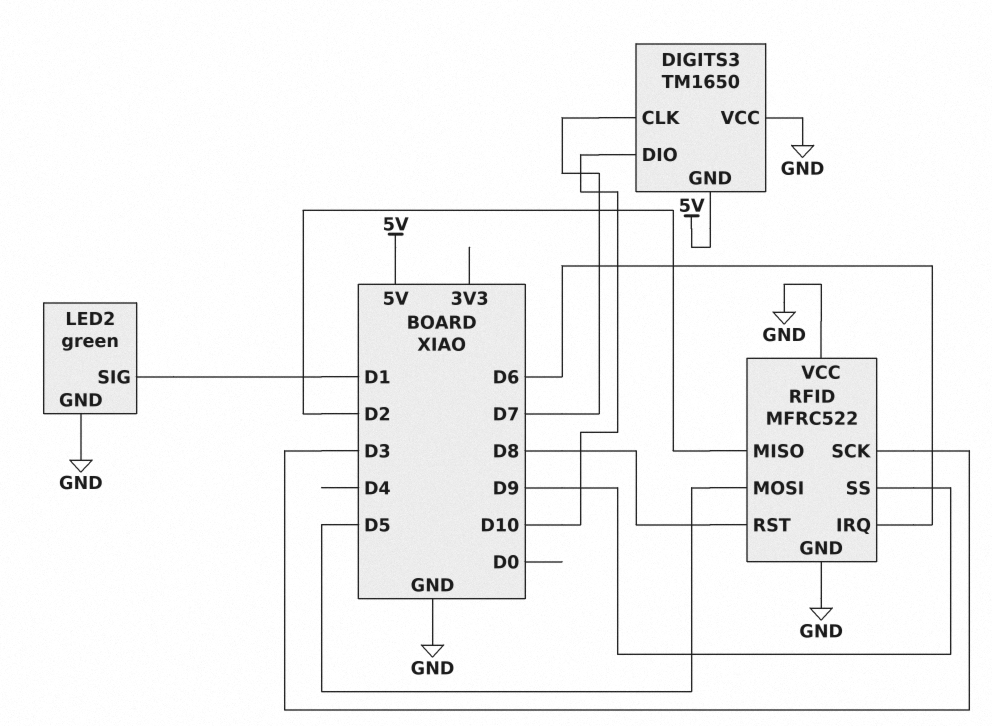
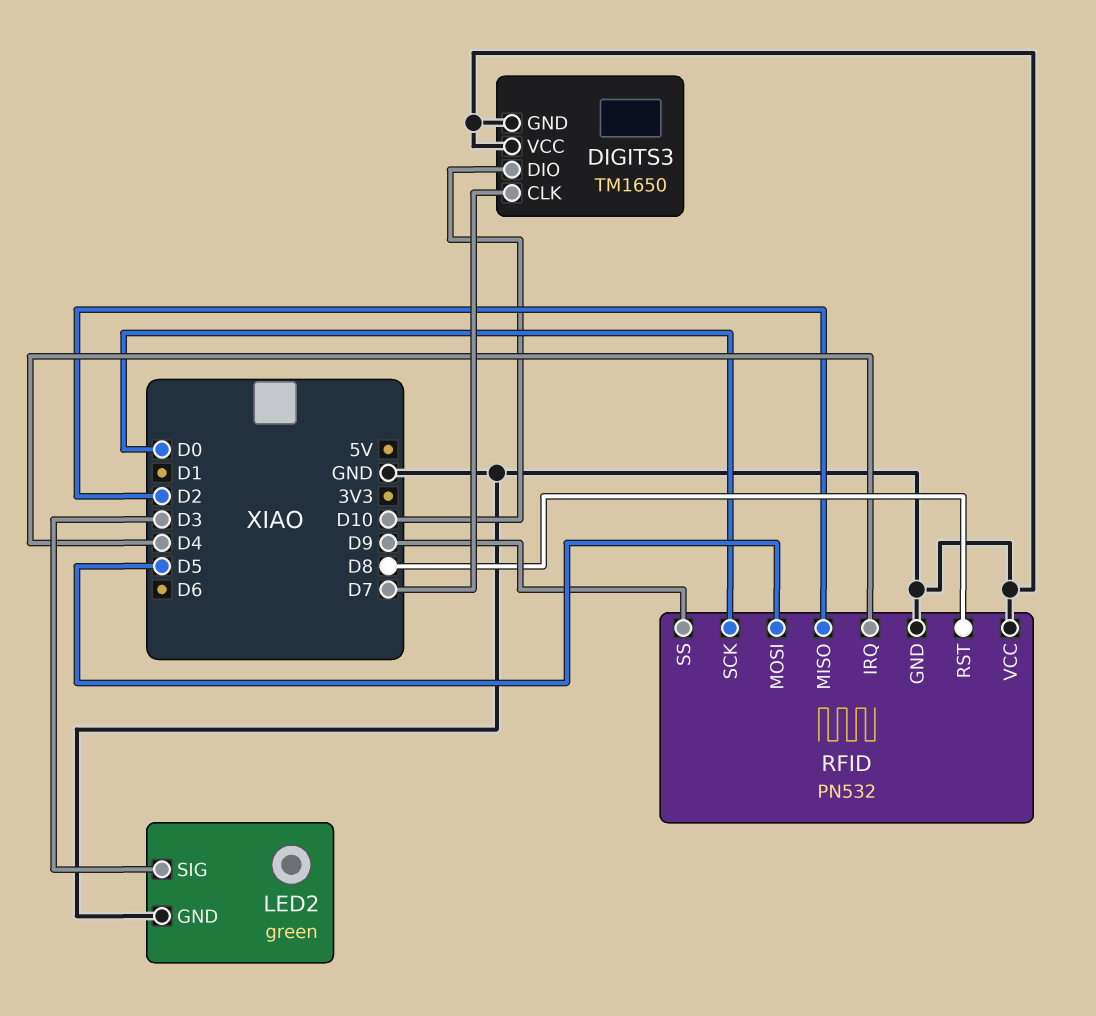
DIGITS3 pin GND: 5V -> GND
LED2 pin SIG: D1 -> D3
RFID: MFRC522 -> PN532
RFID pin IRQ: D6 -> D4
RFID pin SCK: D3 -> D0

